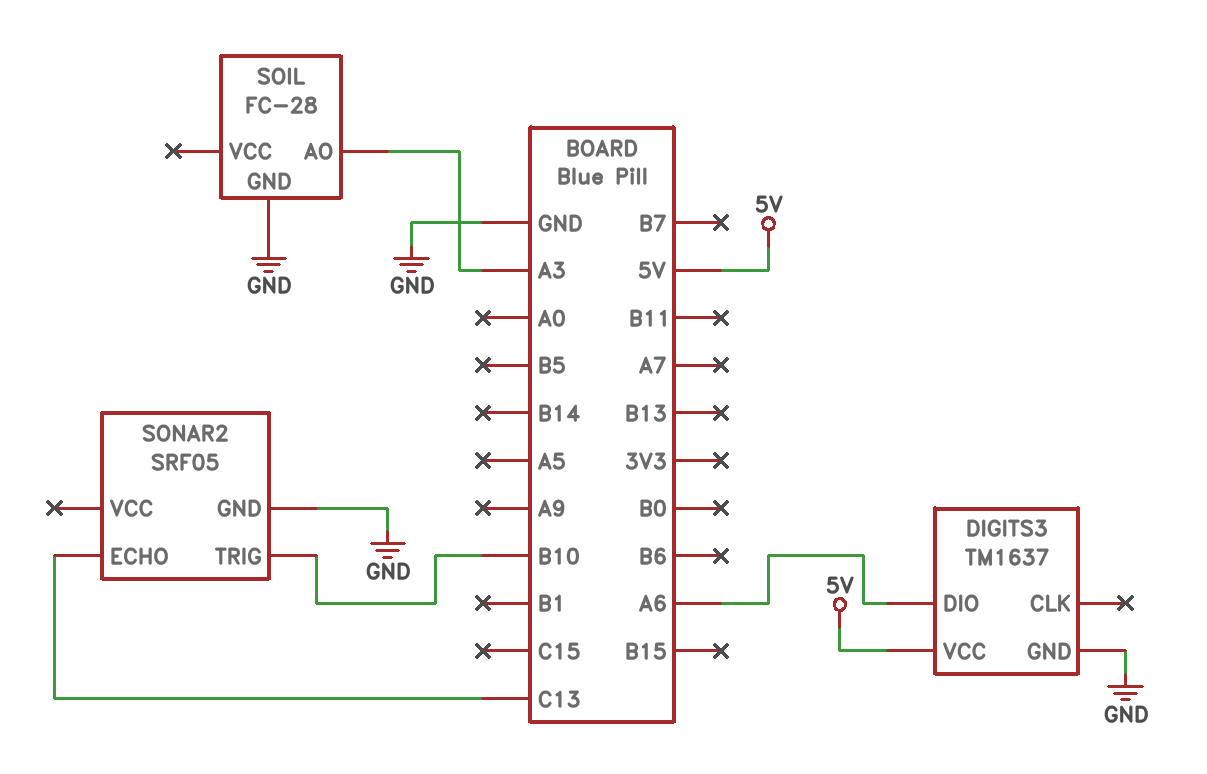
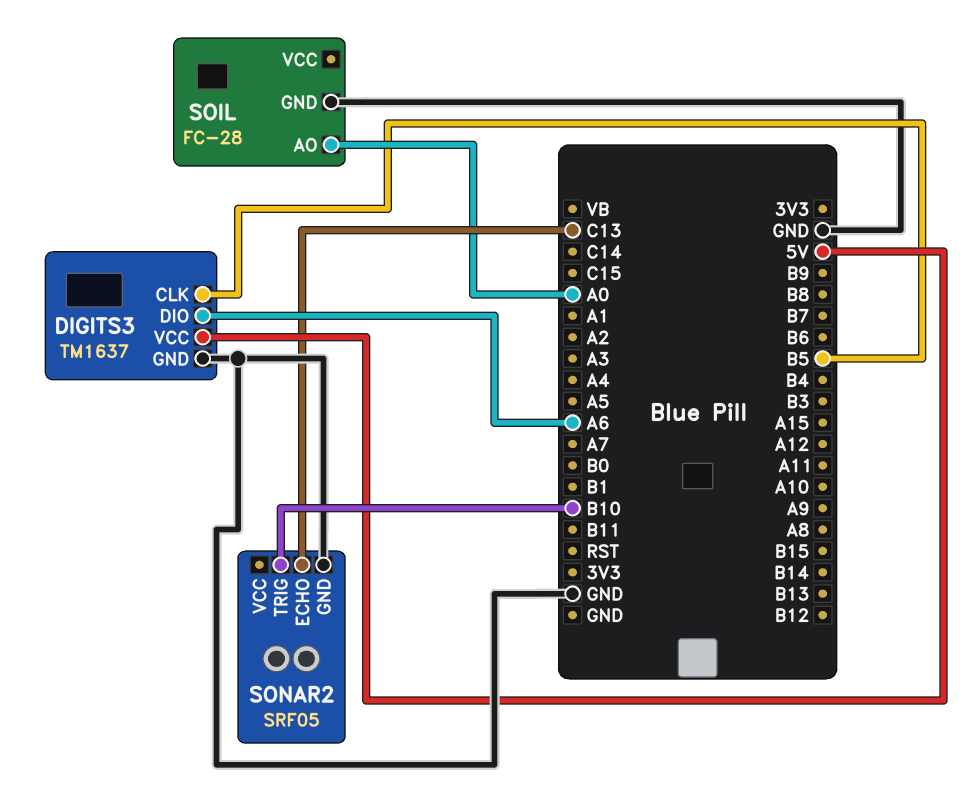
DIGITS3 pin CLK: none -> B5
SOIL pin AO: A3 -> A0

